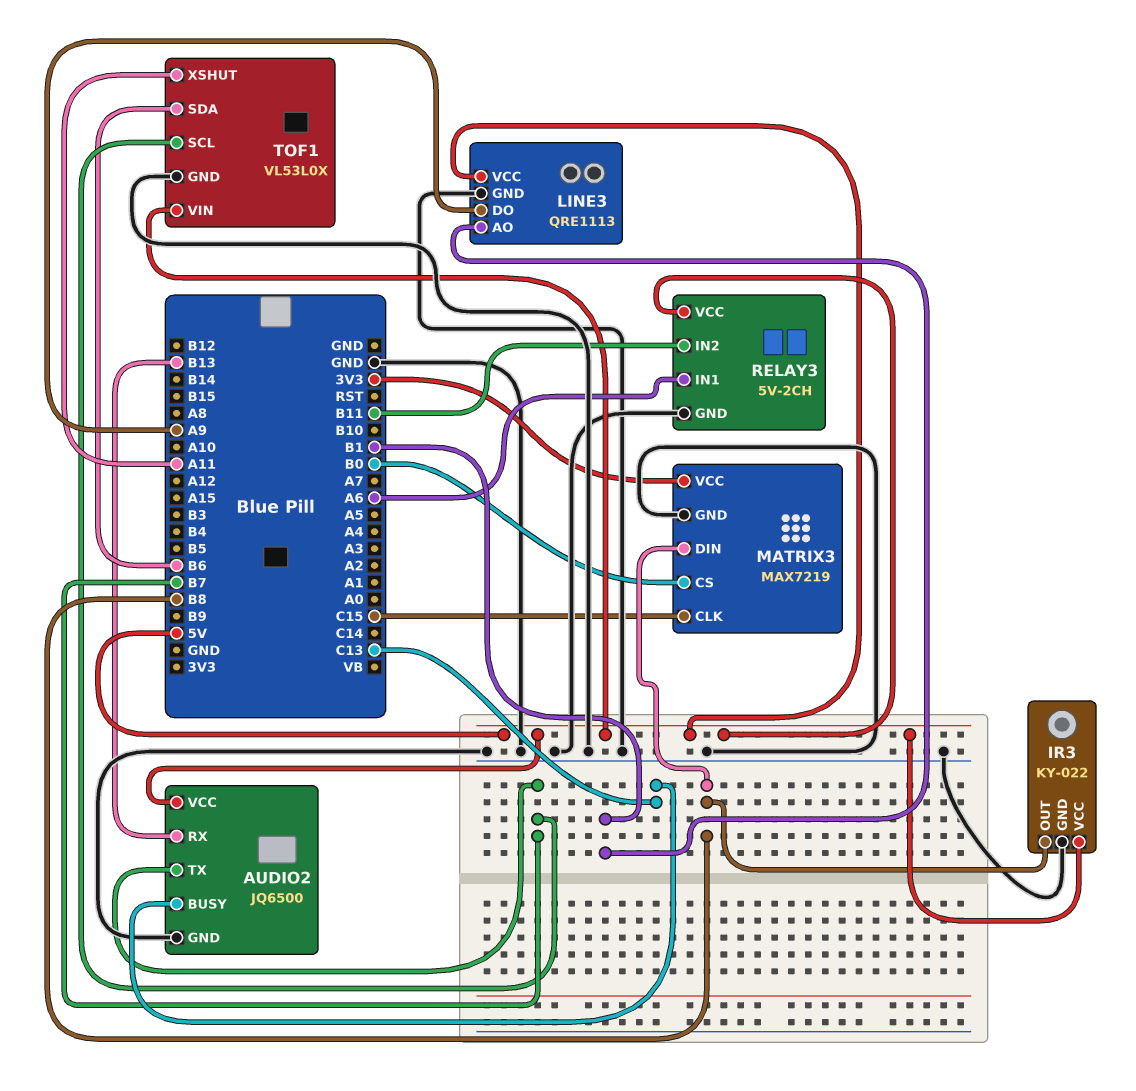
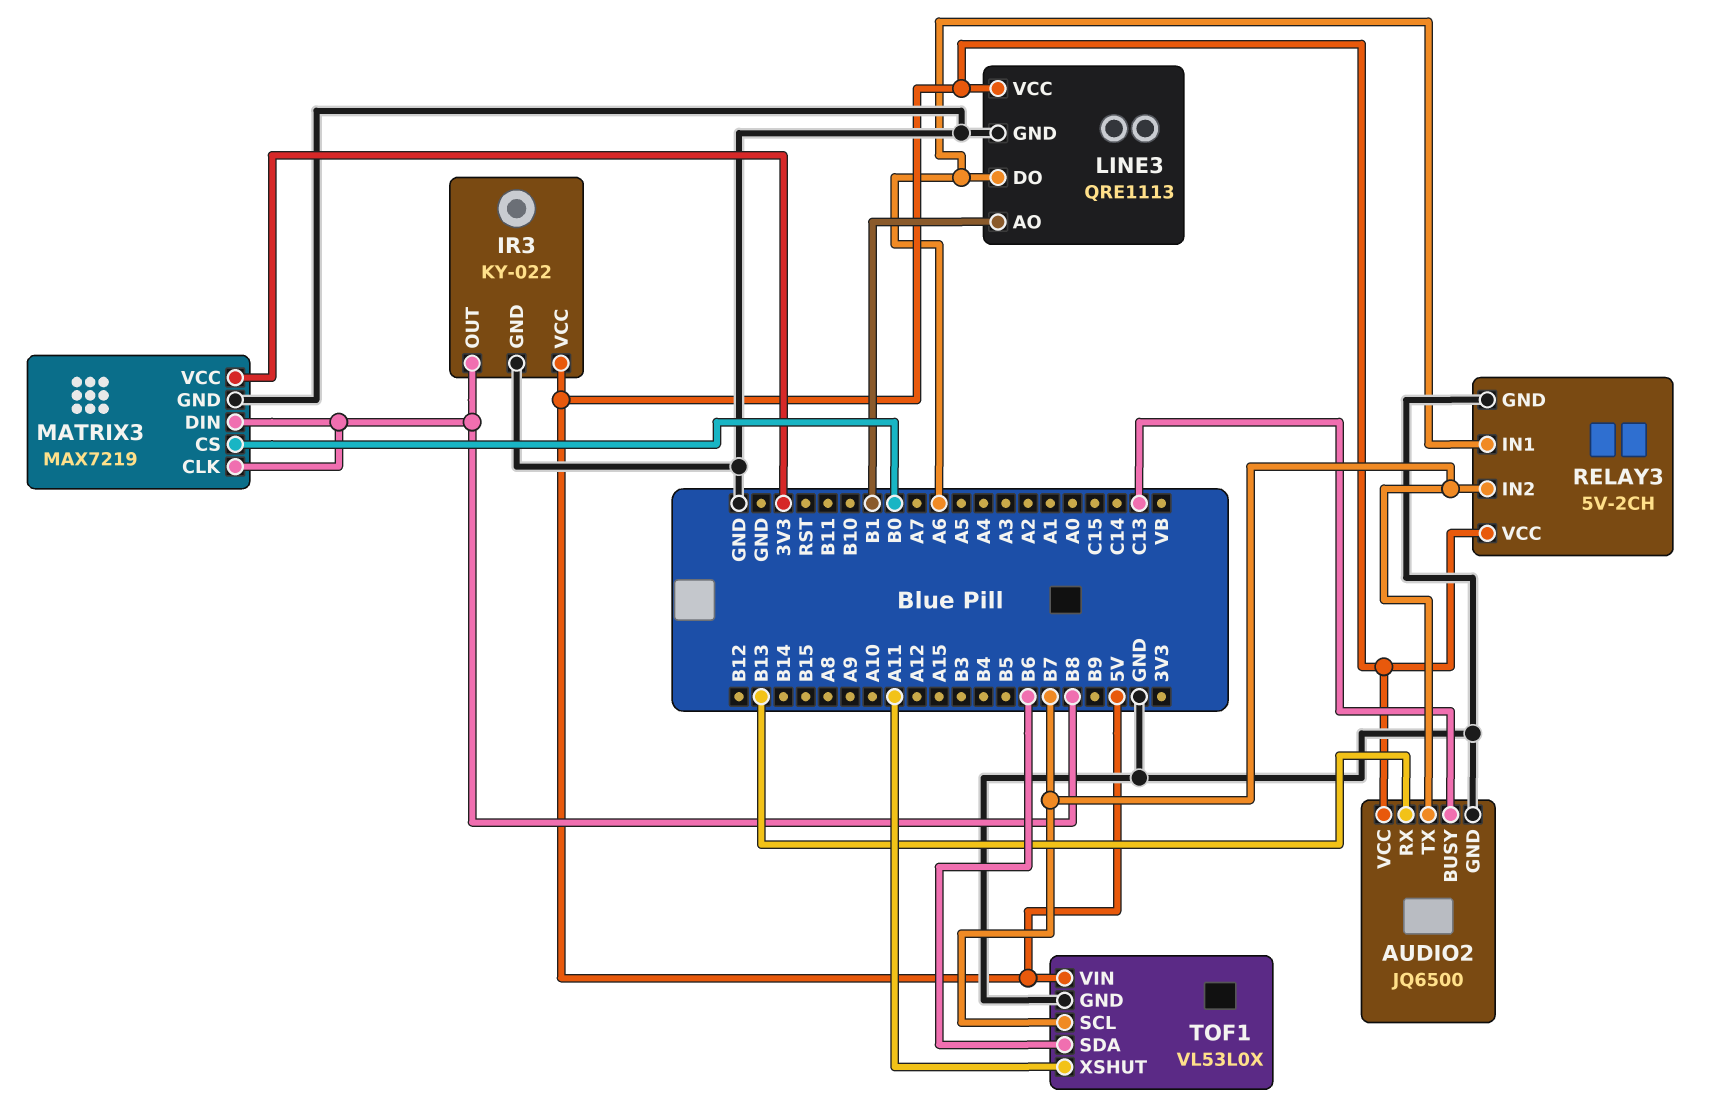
LINE3 pin DO: A9 -> A6
MATRIX3 pin CLK: C15 -> B8
RELAY3 pin IN2: B11 -> B7

